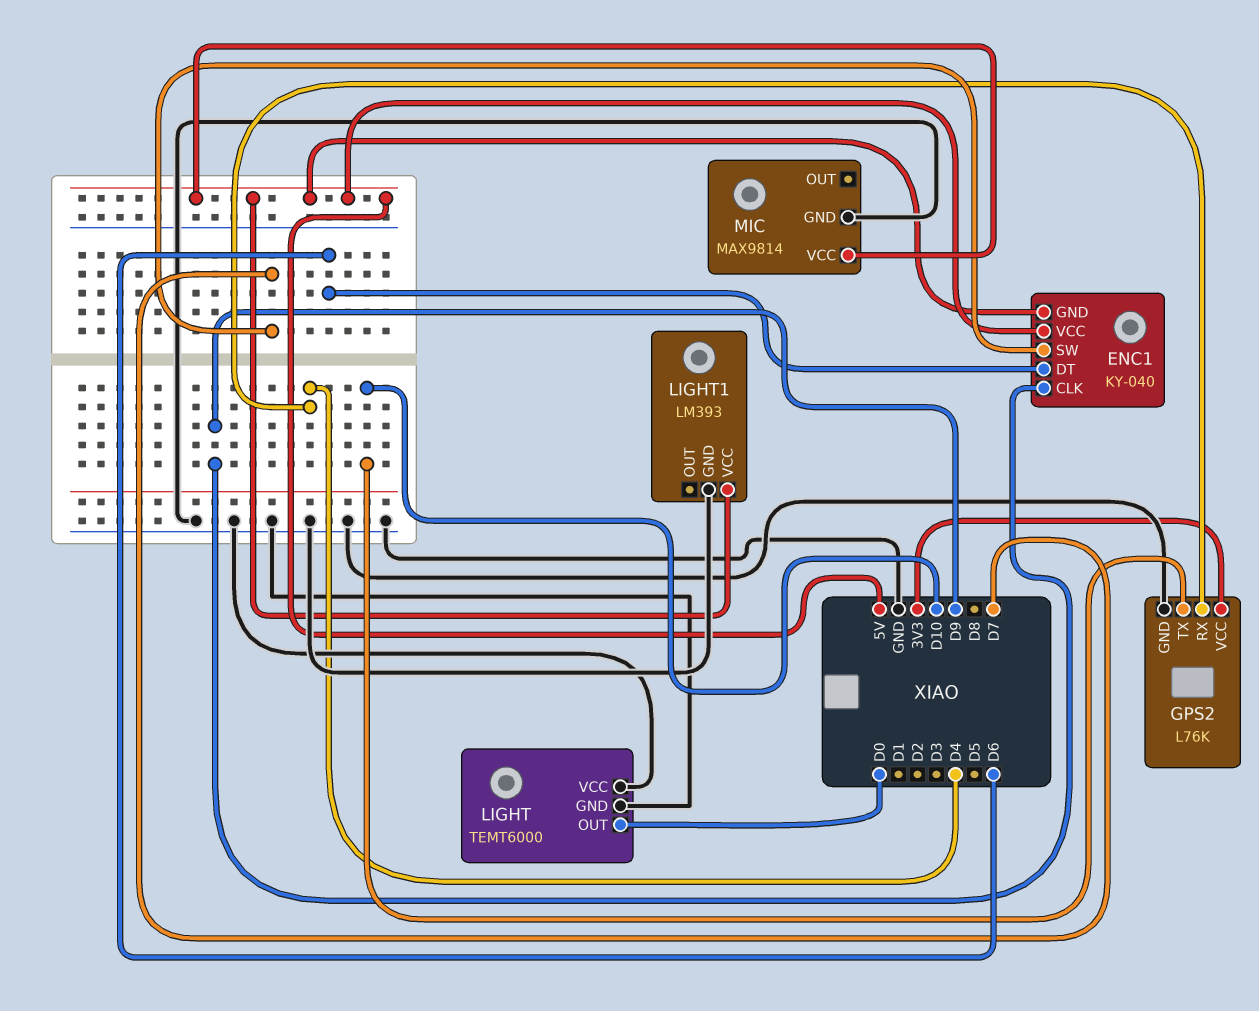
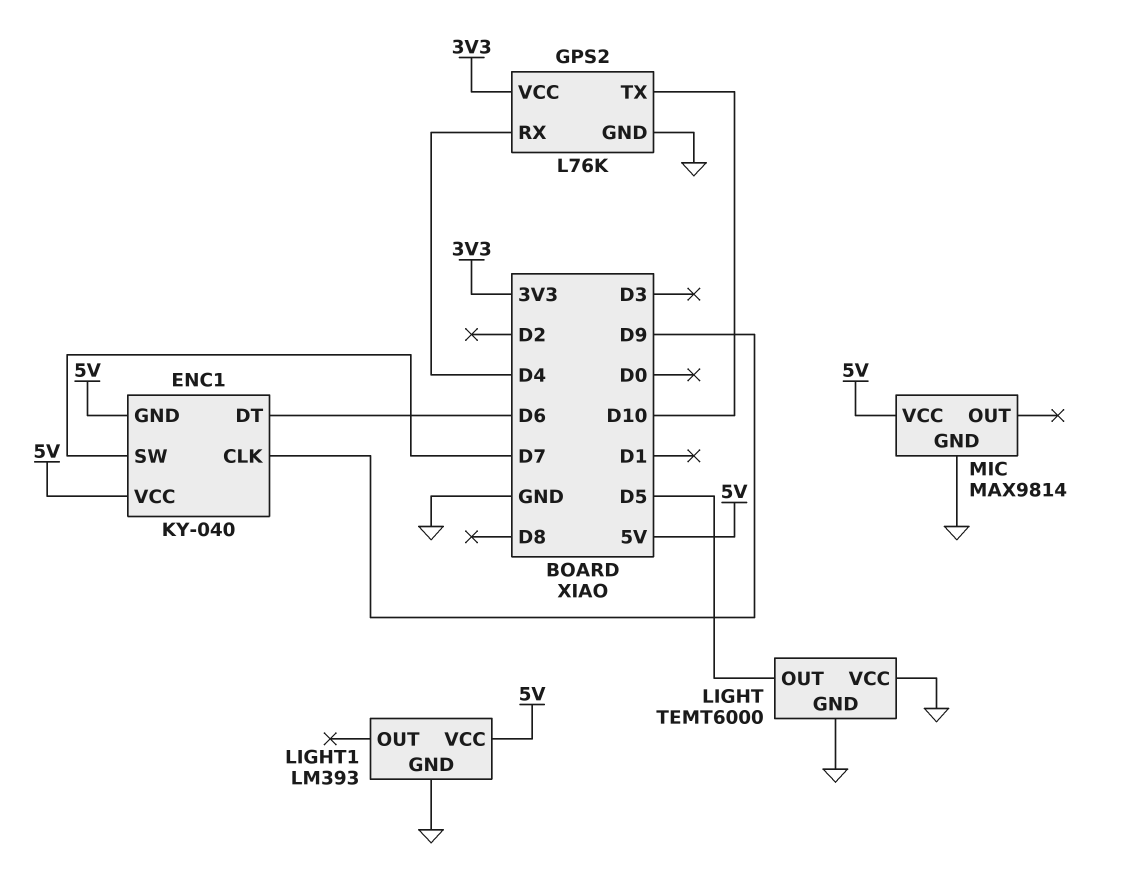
LIGHT pin OUT: D0 -> D5

